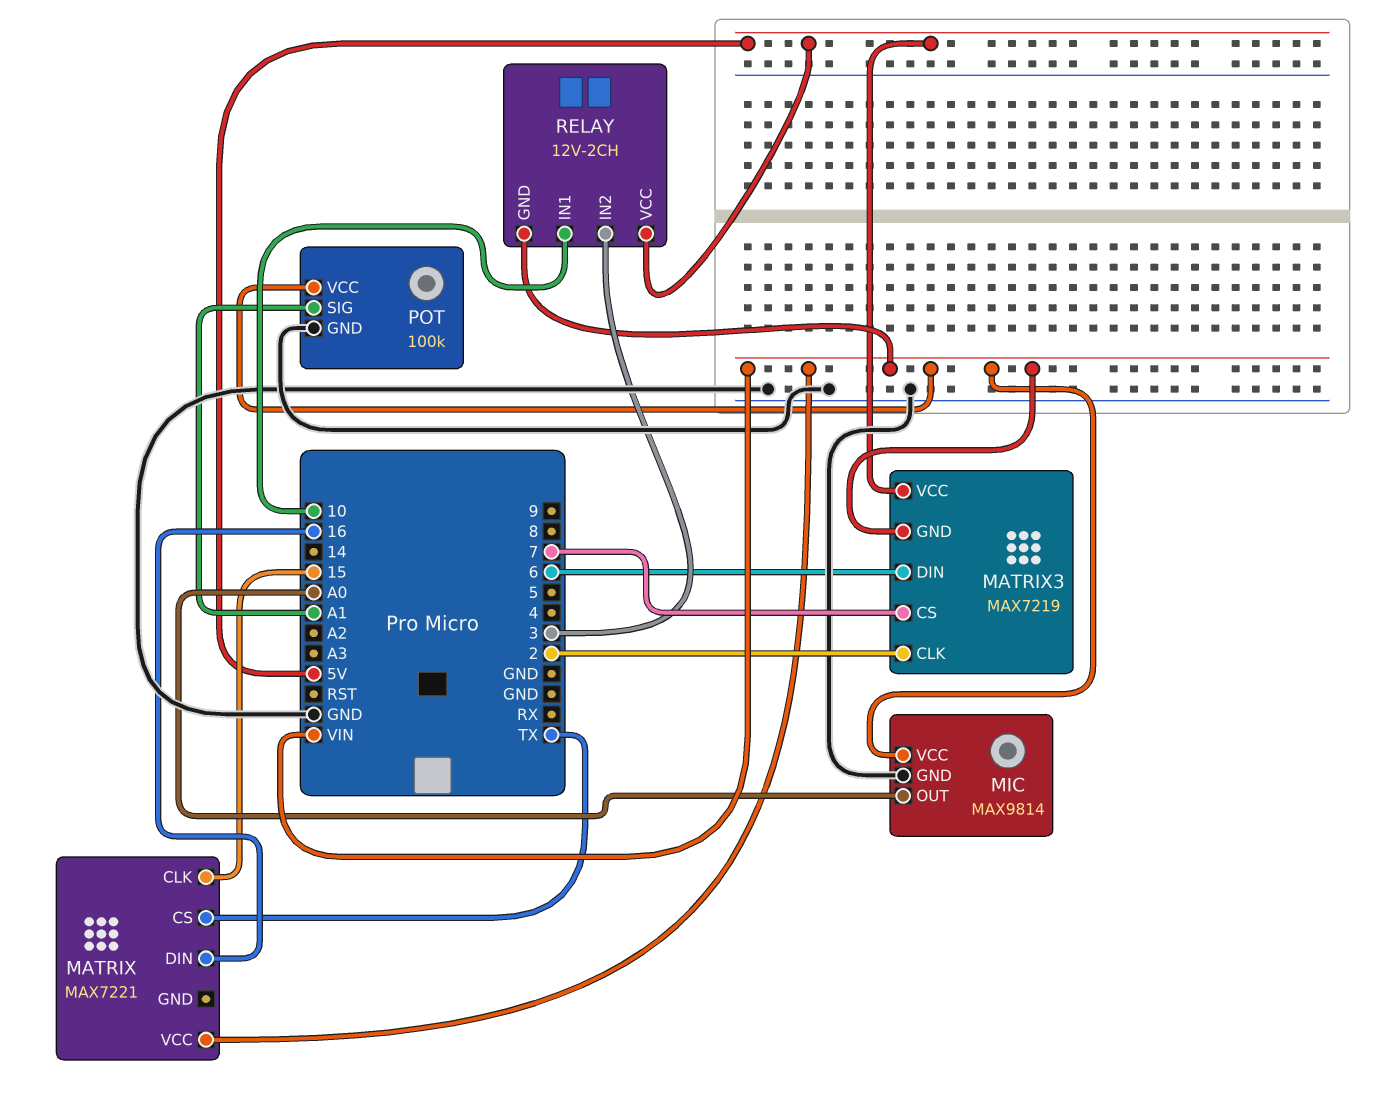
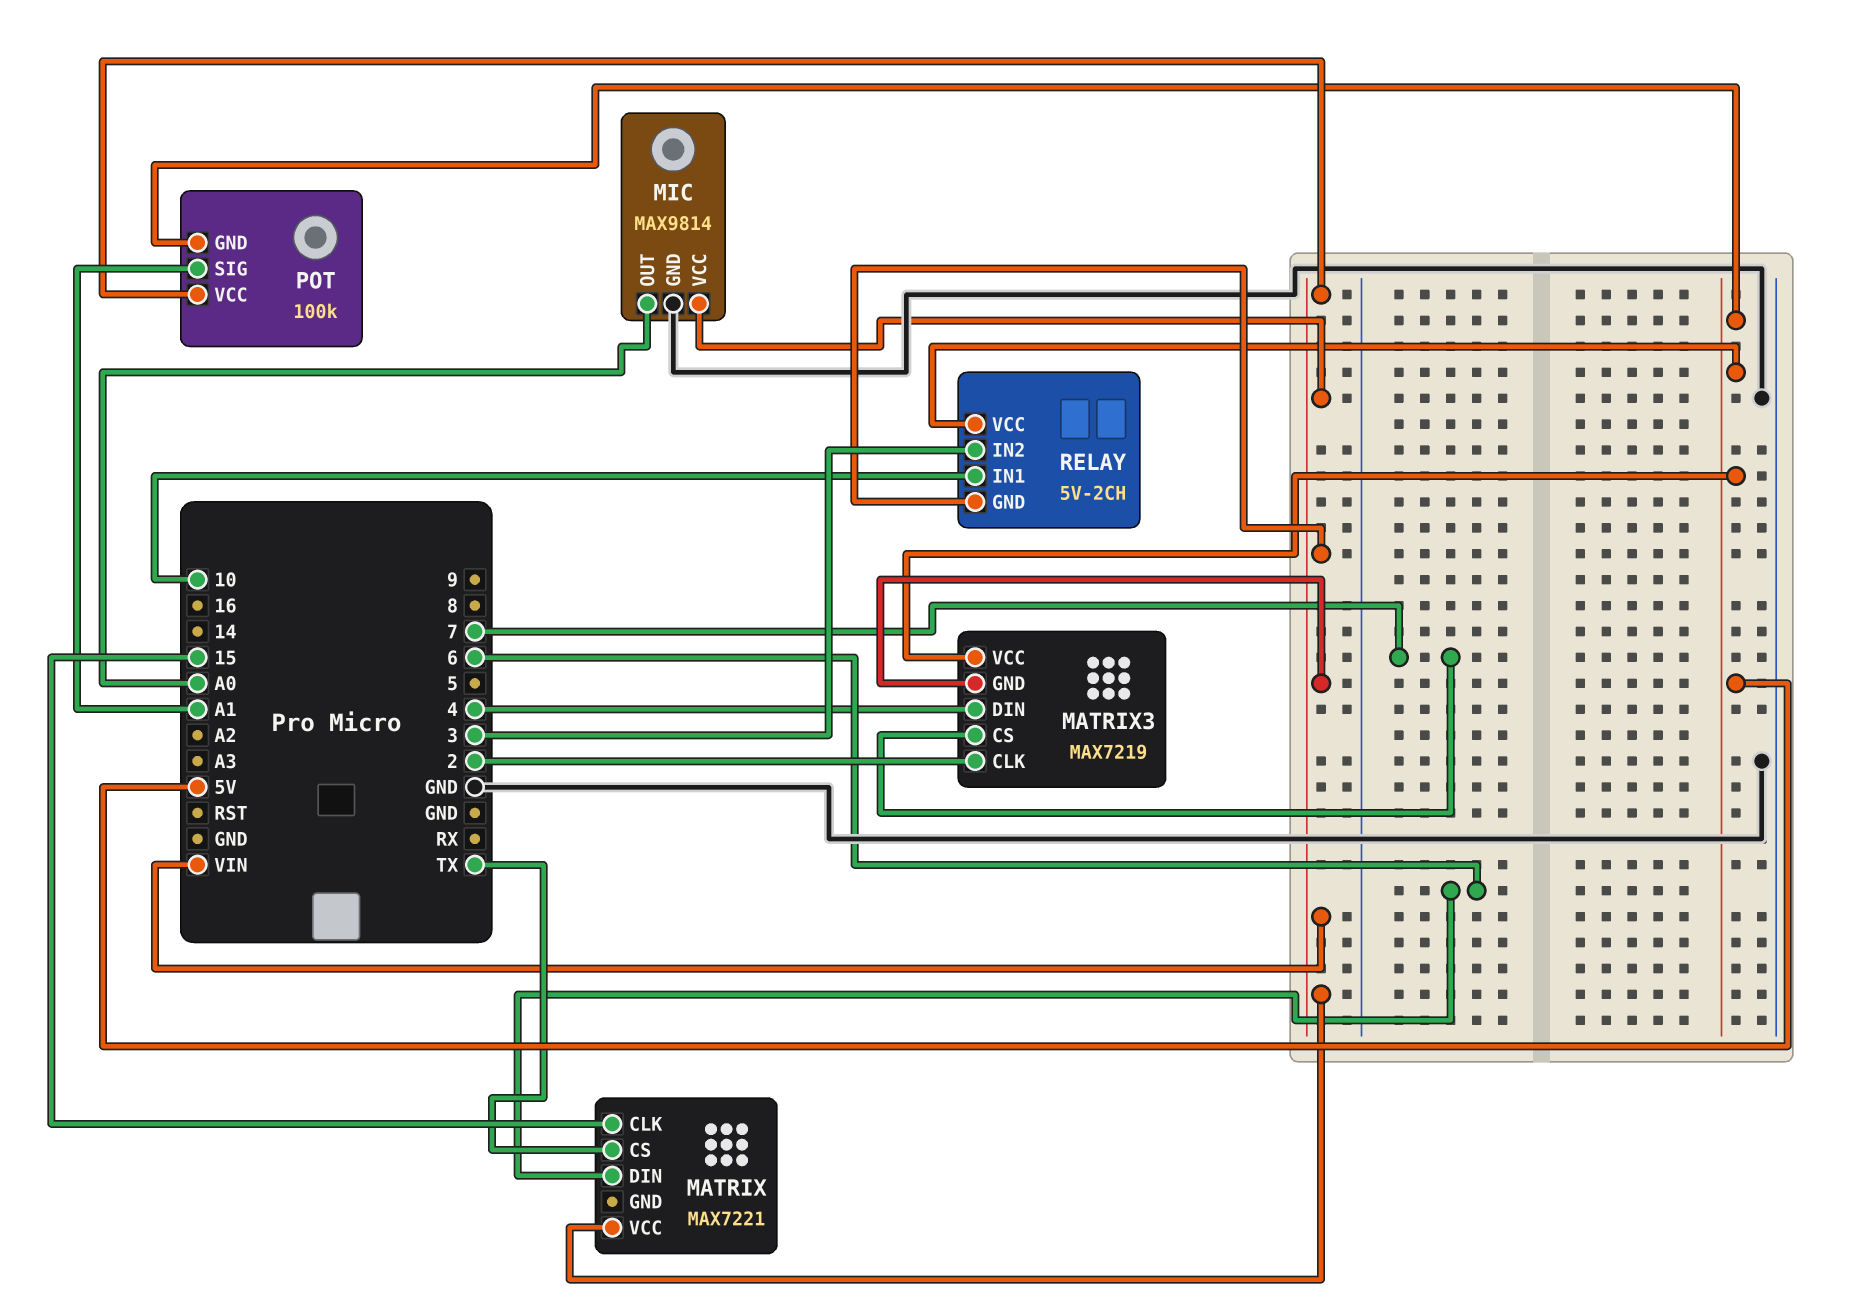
MATRIX pin DIN: 16 -> 6
MATRIX3 pin DIN: 6 -> 4
POT pin GND: GND -> 5V
RELAY: 12V-2CH -> 5V-2CH

